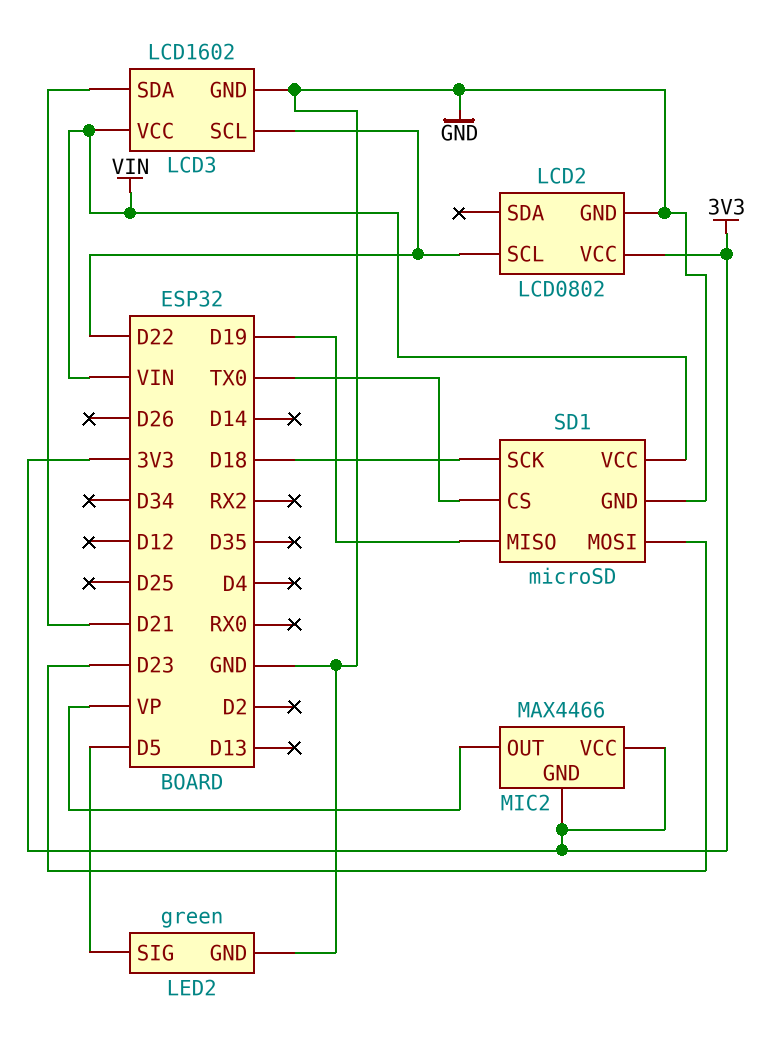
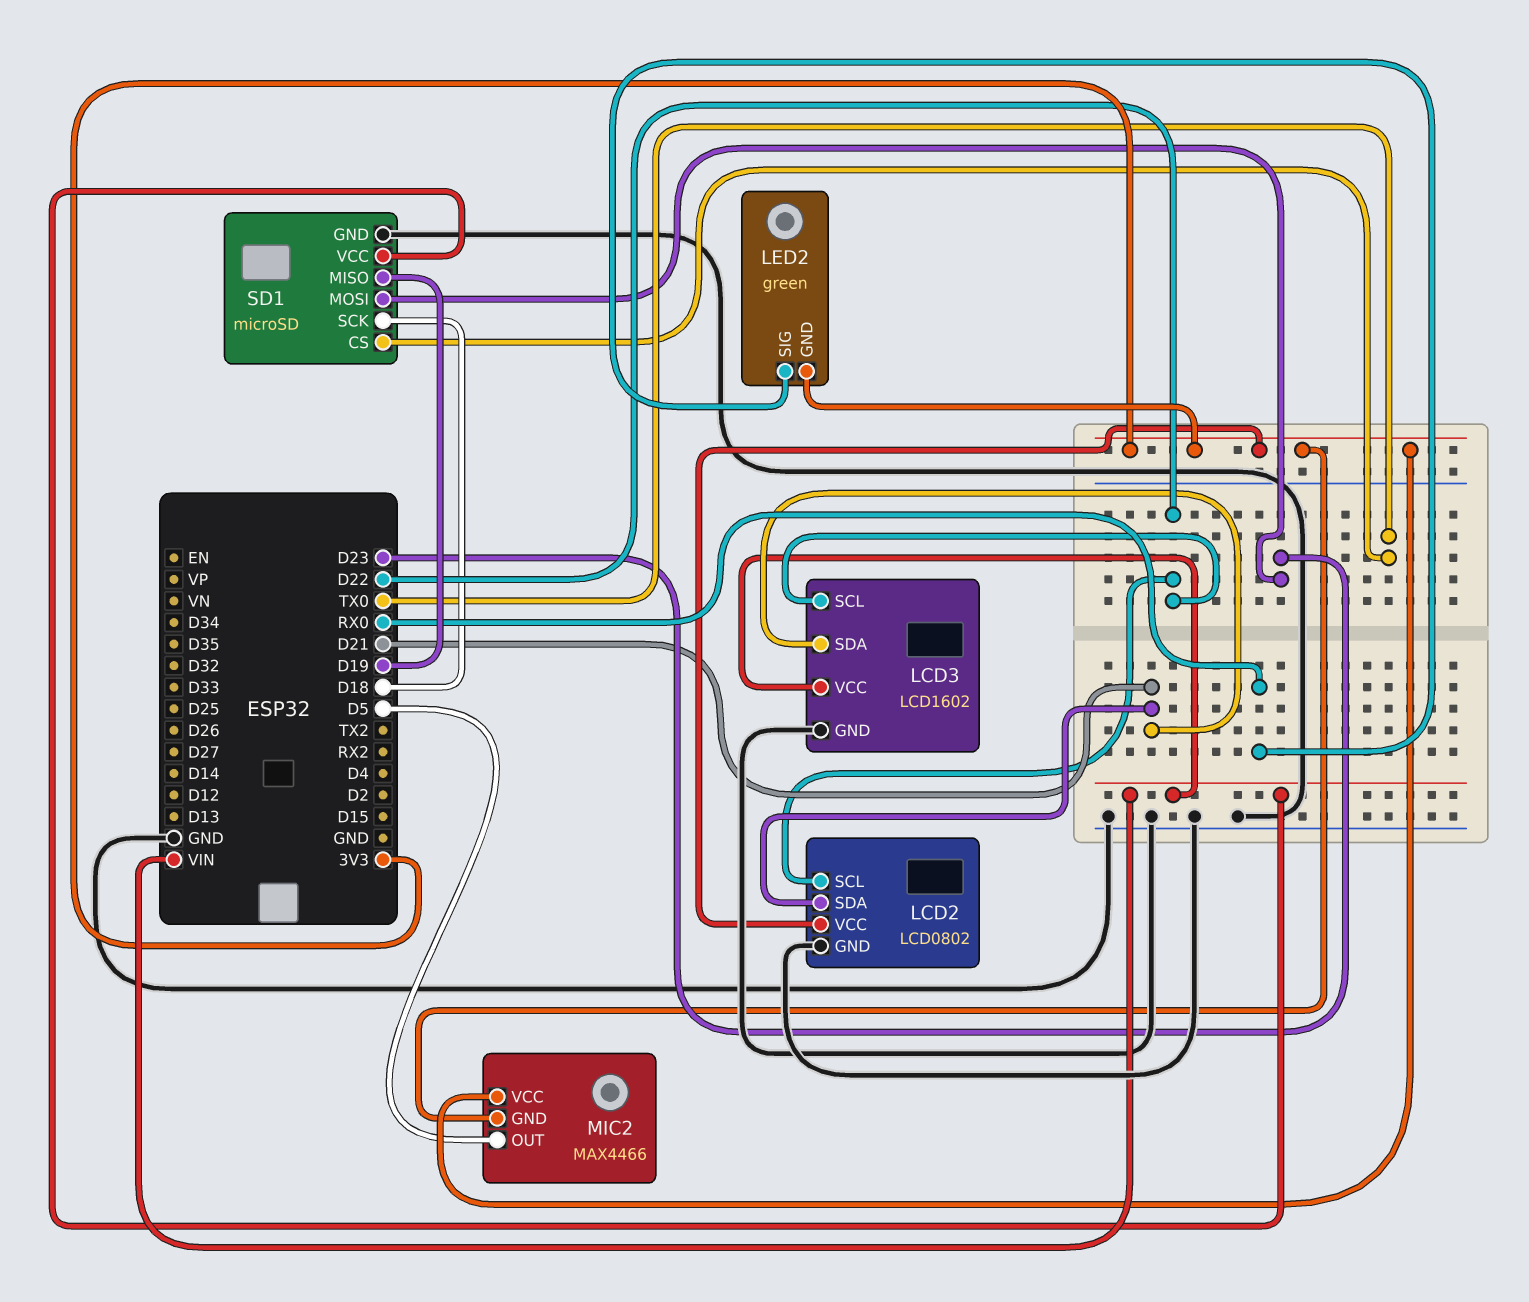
LCD2 pin SDA: none -> D21
LED2 pin GND: GND -> 3V3
LED2 pin SIG: D5 -> RX0
MIC2 pin OUT: VP -> D5

